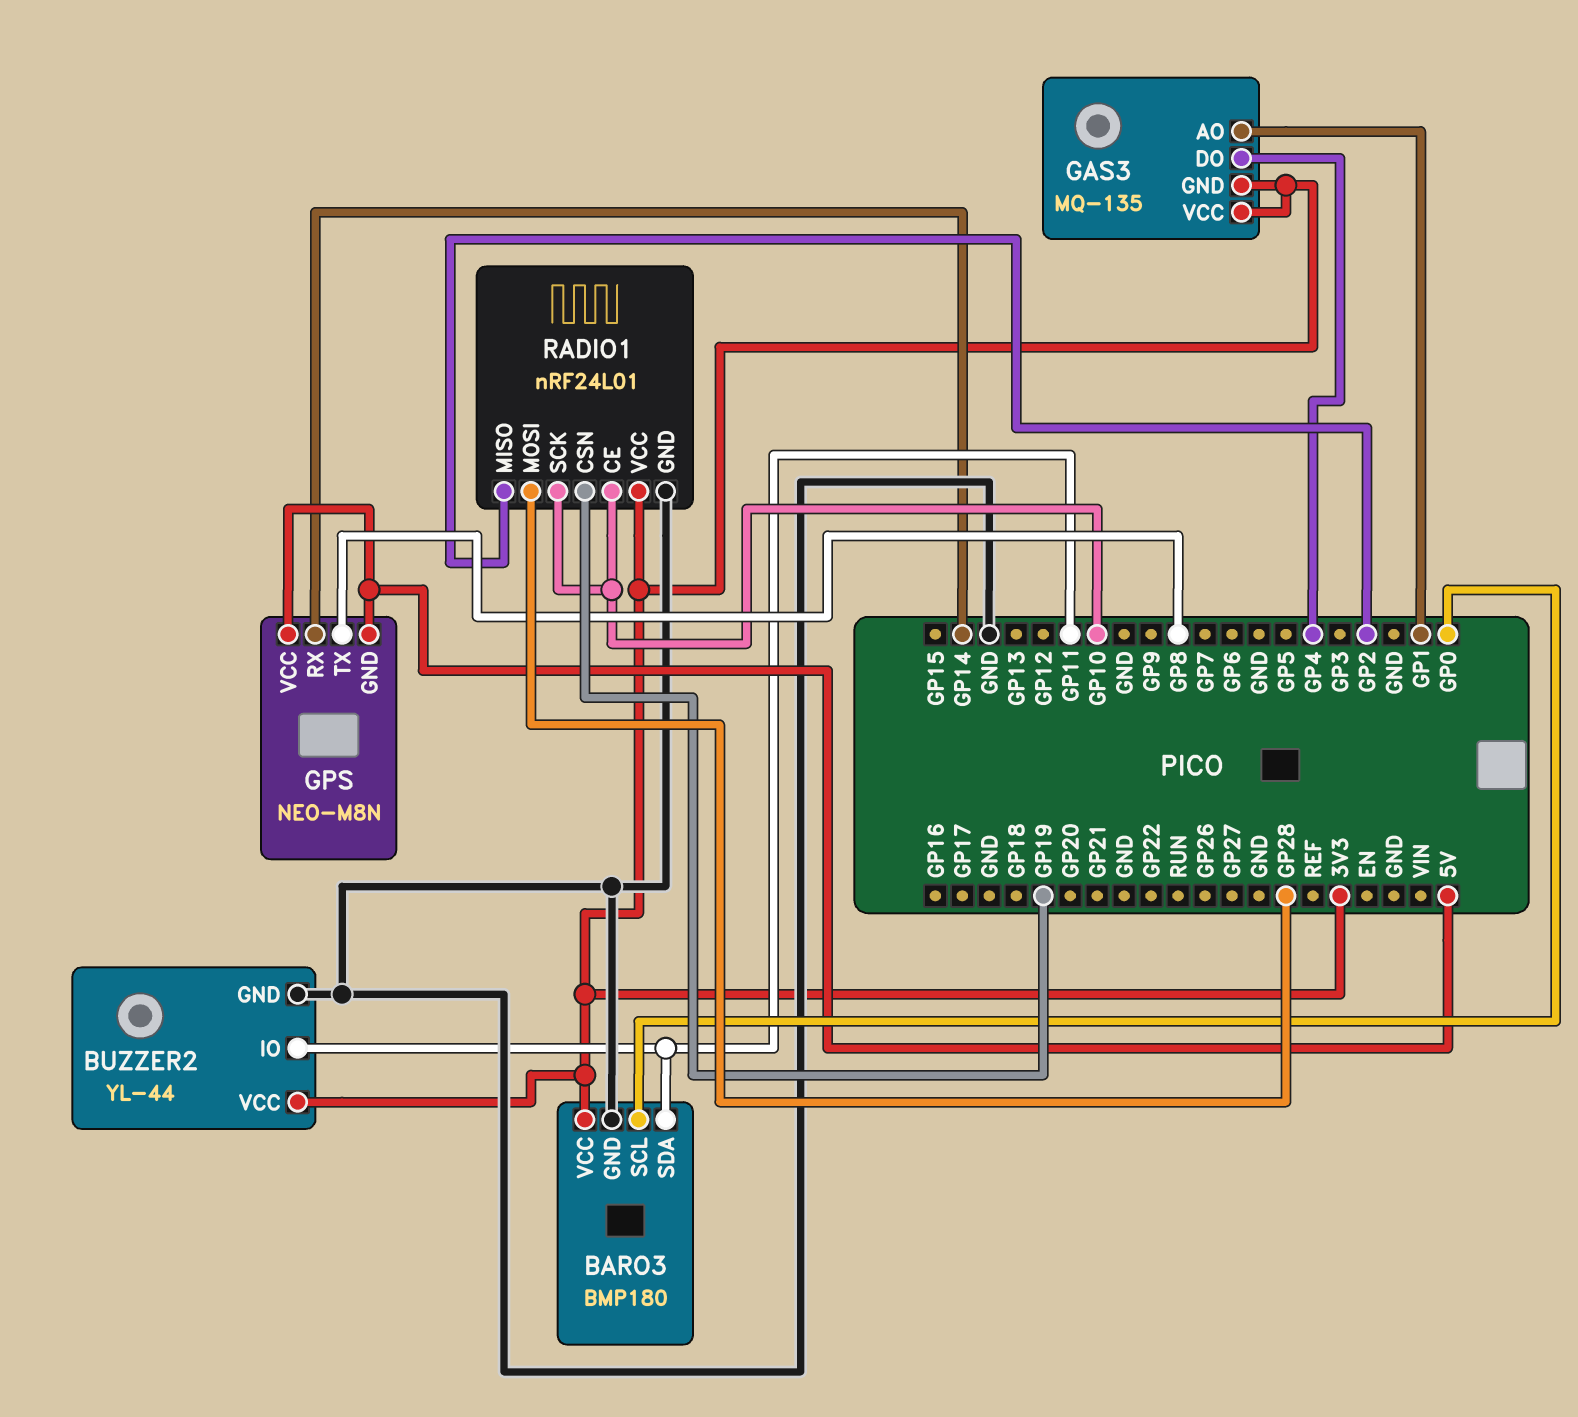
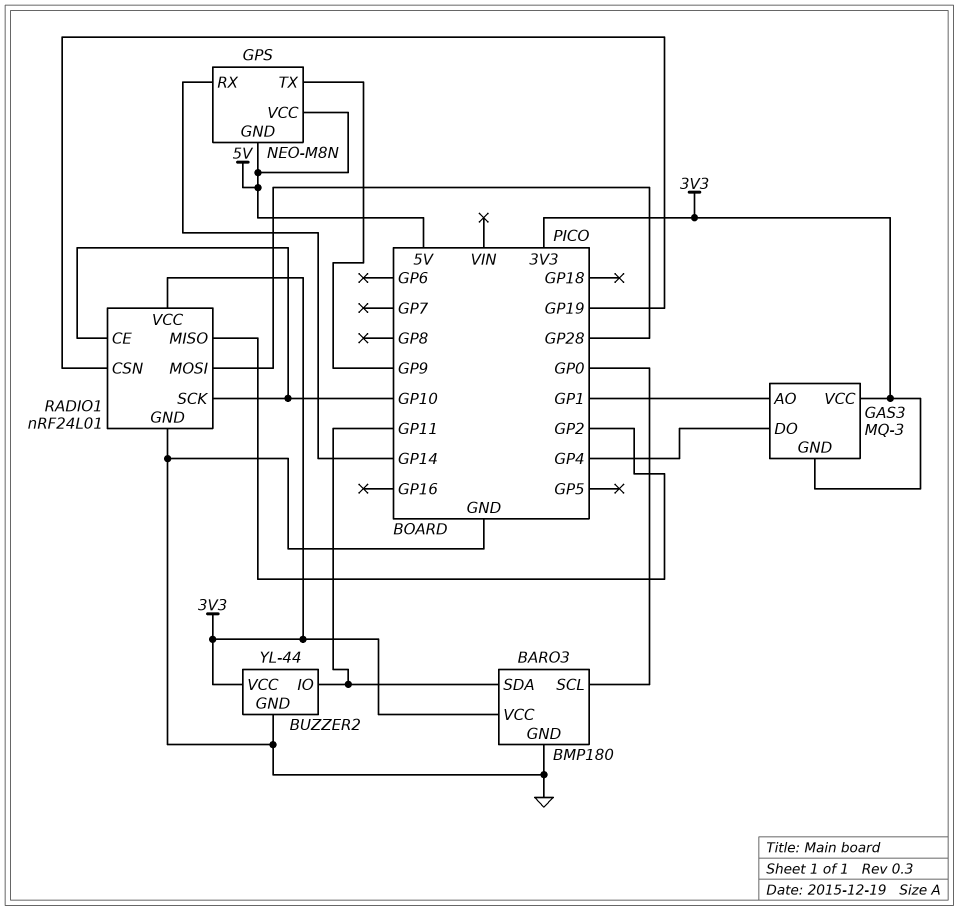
GAS3: MQ-135 -> MQ-3
GPS pin TX: GP8 -> GP9

